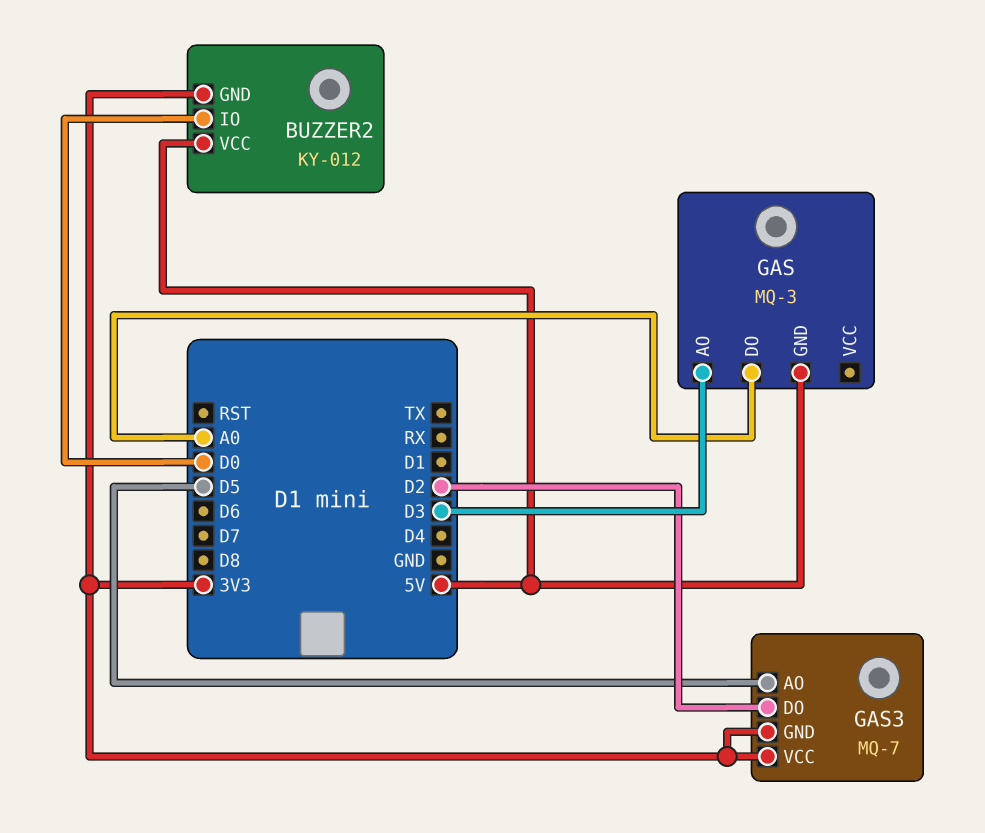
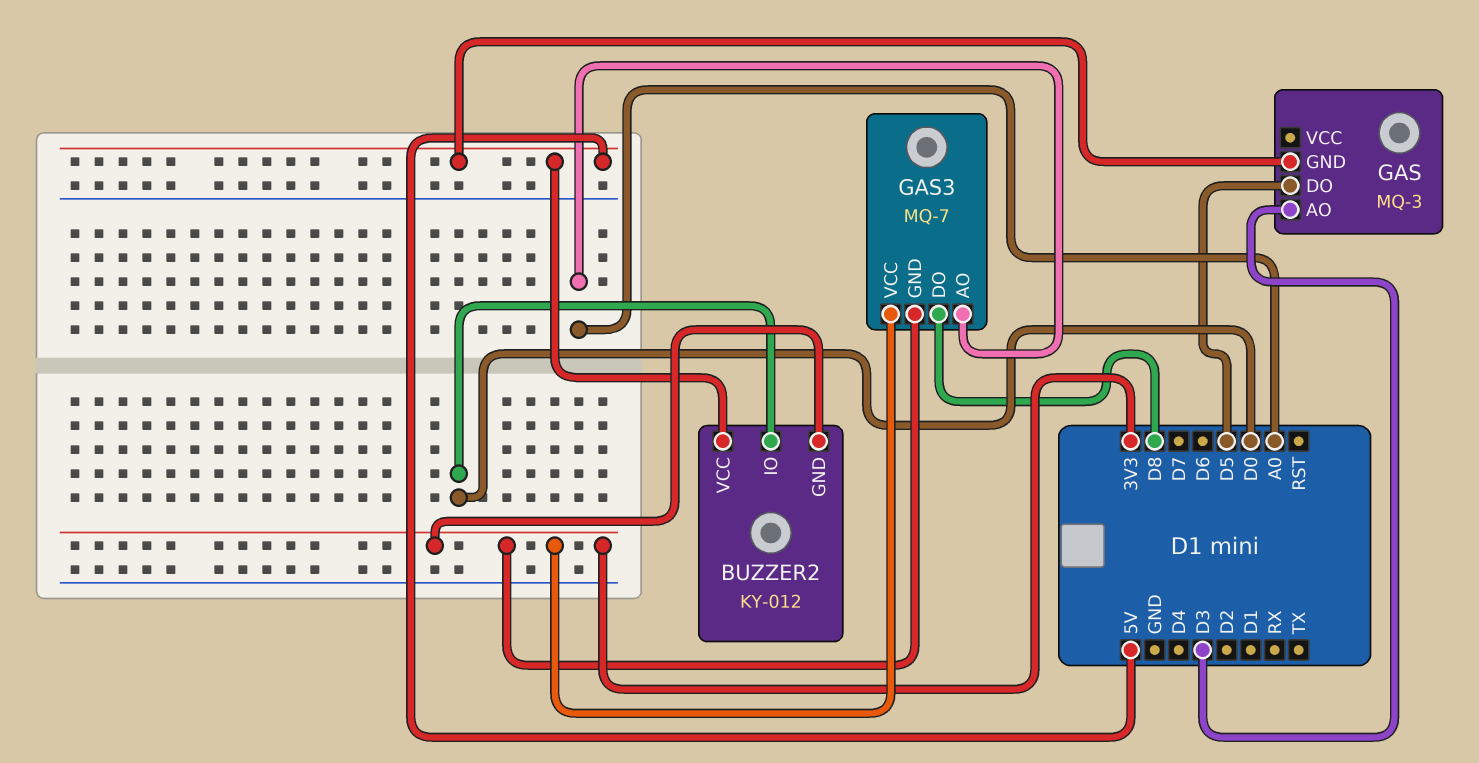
GAS pin DO: A0 -> D5
GAS3 pin AO: D5 -> A0
GAS3 pin DO: D2 -> D8

